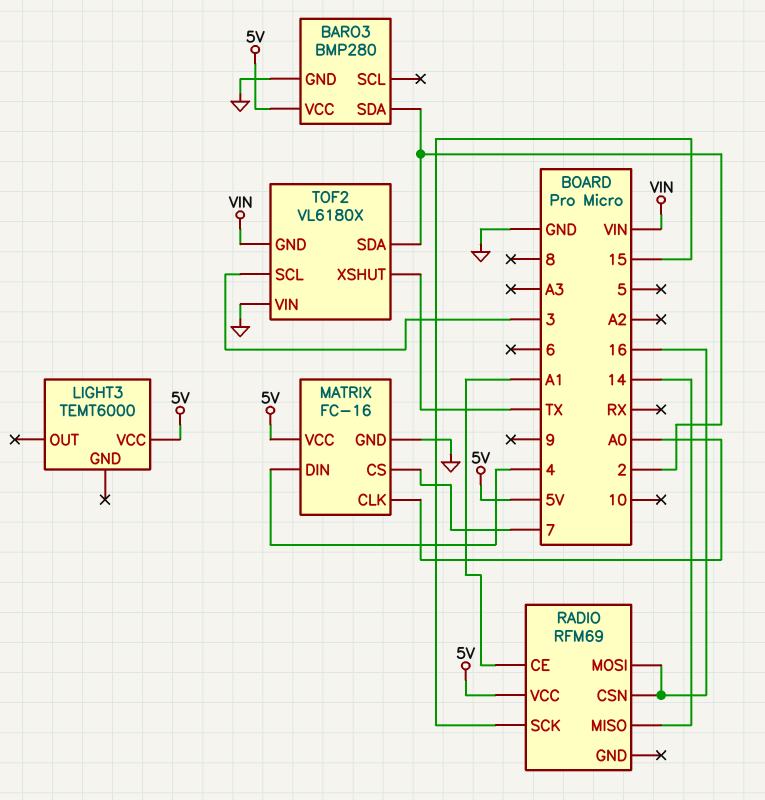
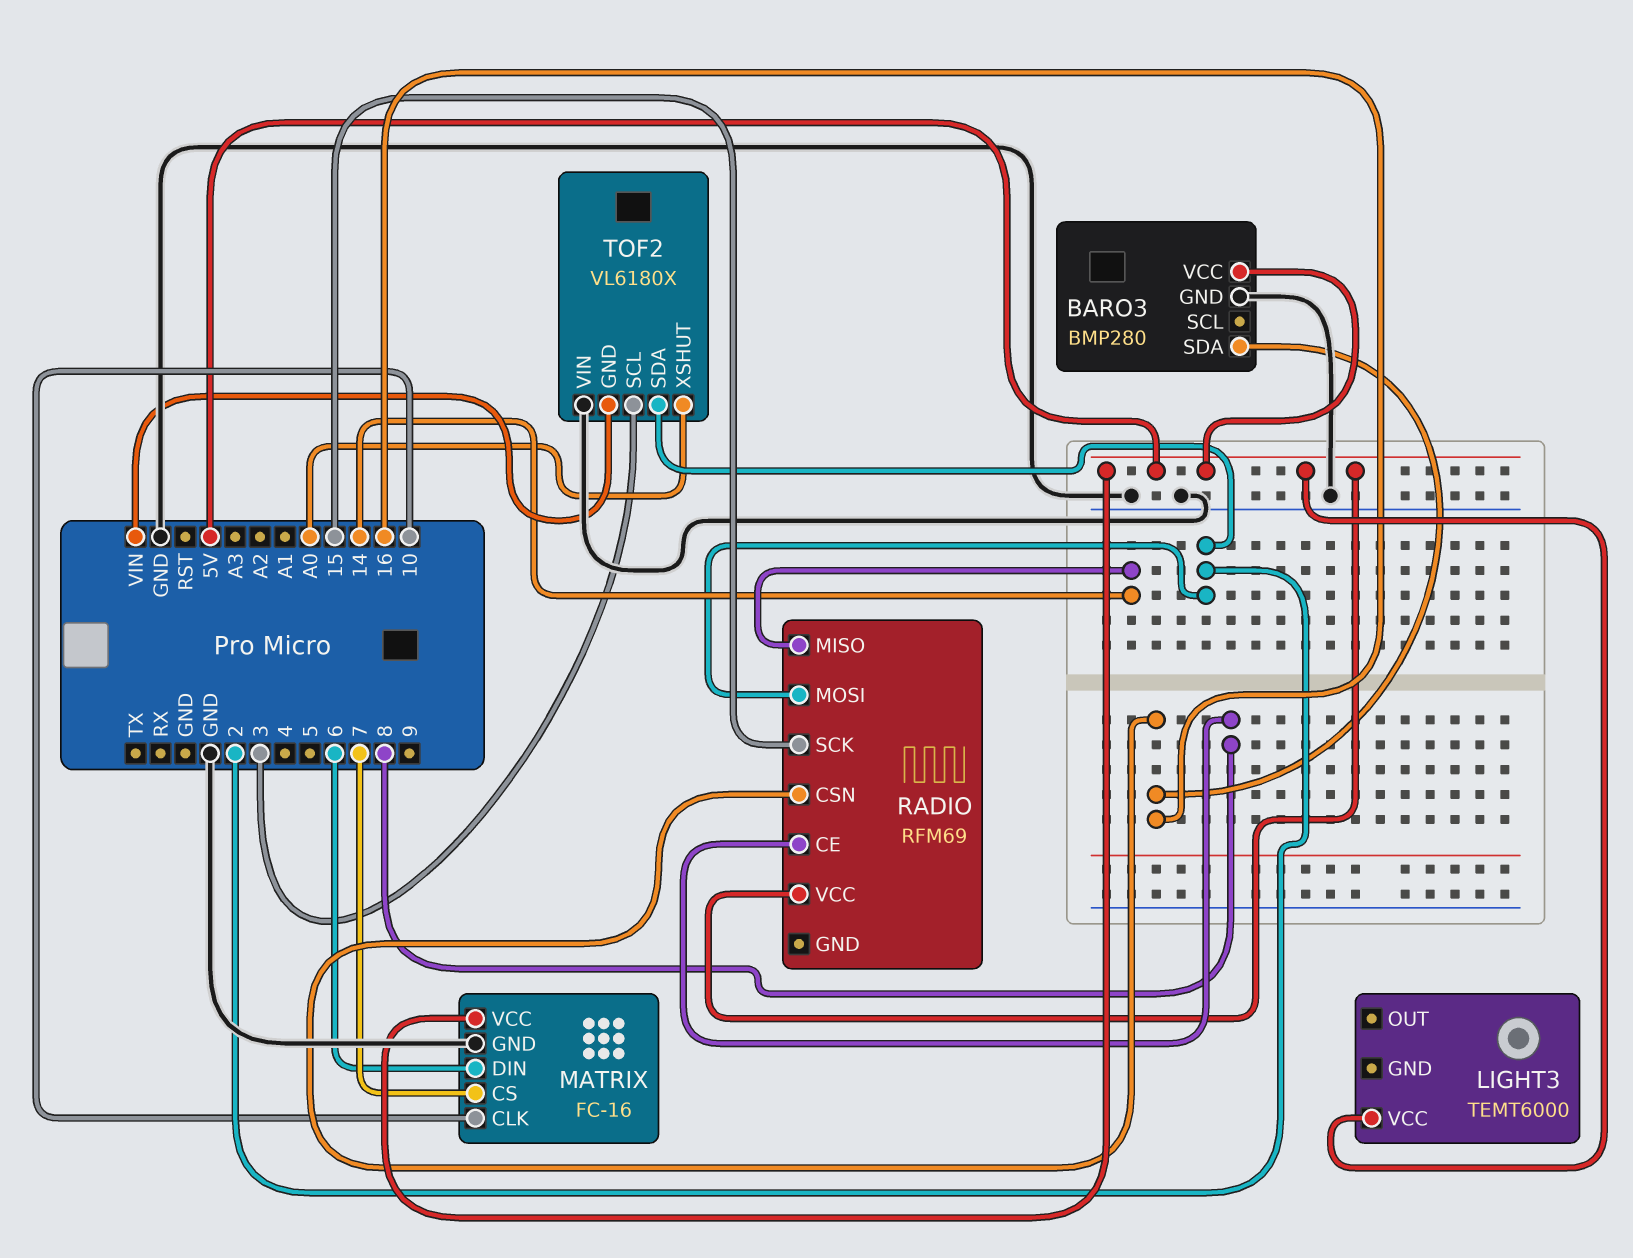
BARO3 pin SDA: 2 -> 16
MATRIX pin CLK: A0 -> 10
MATRIX pin DIN: 4 -> 6
RADIO pin CE: A1 -> 8
RADIO pin MOSI: 16 -> 2
TOF2 pin XSHUT: TX -> A0

